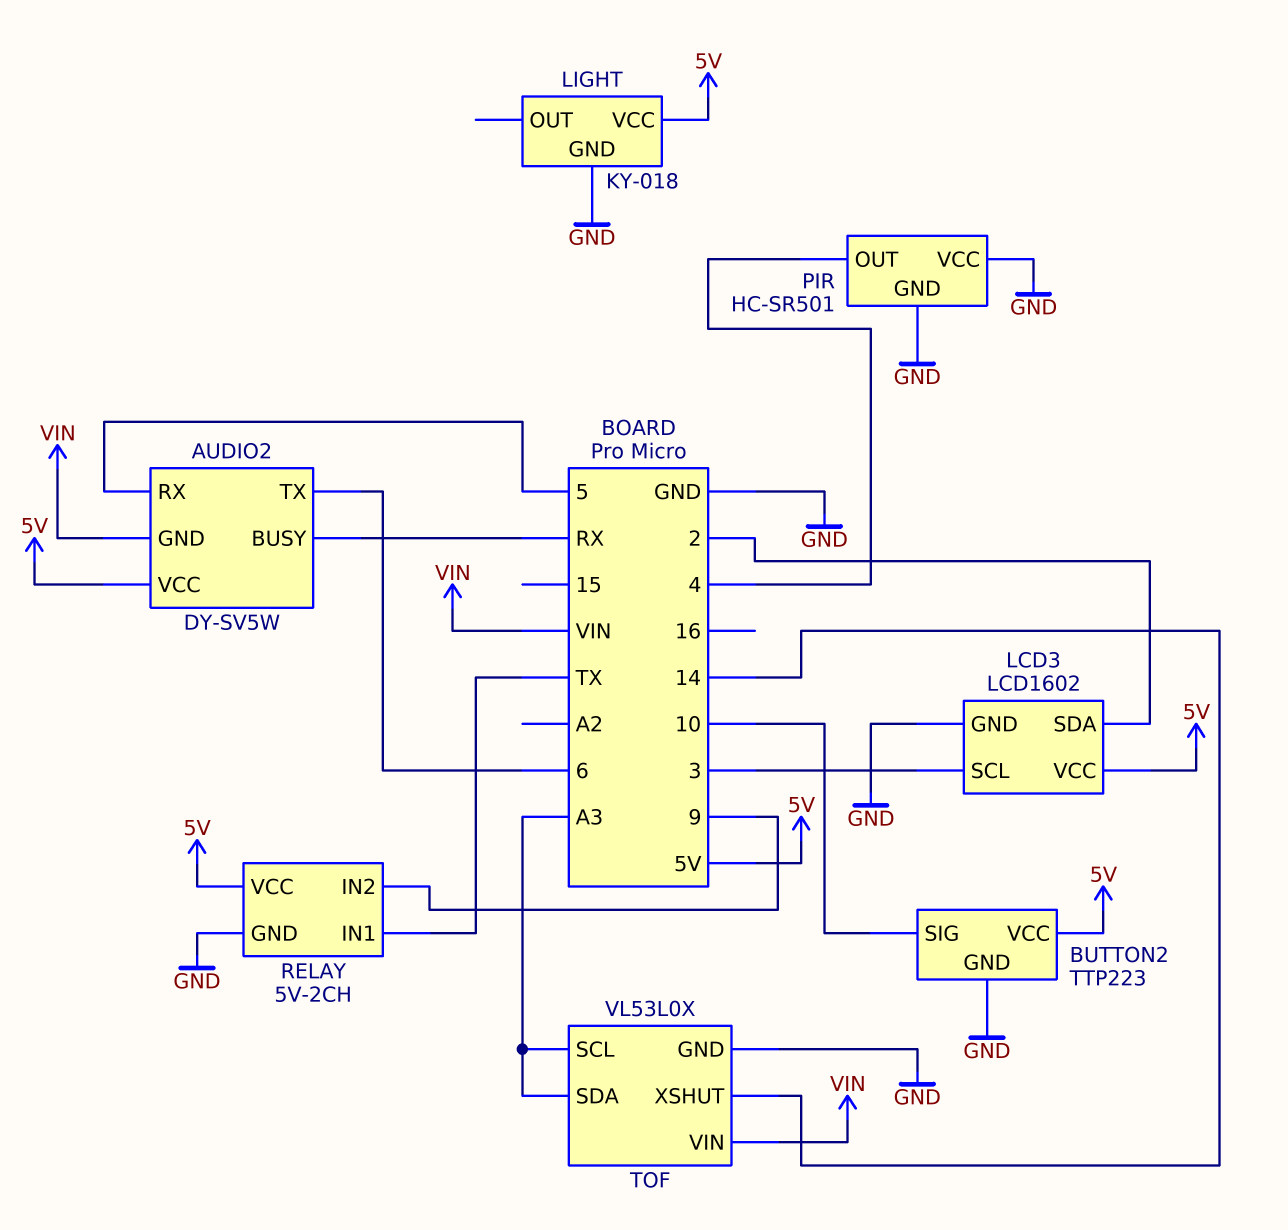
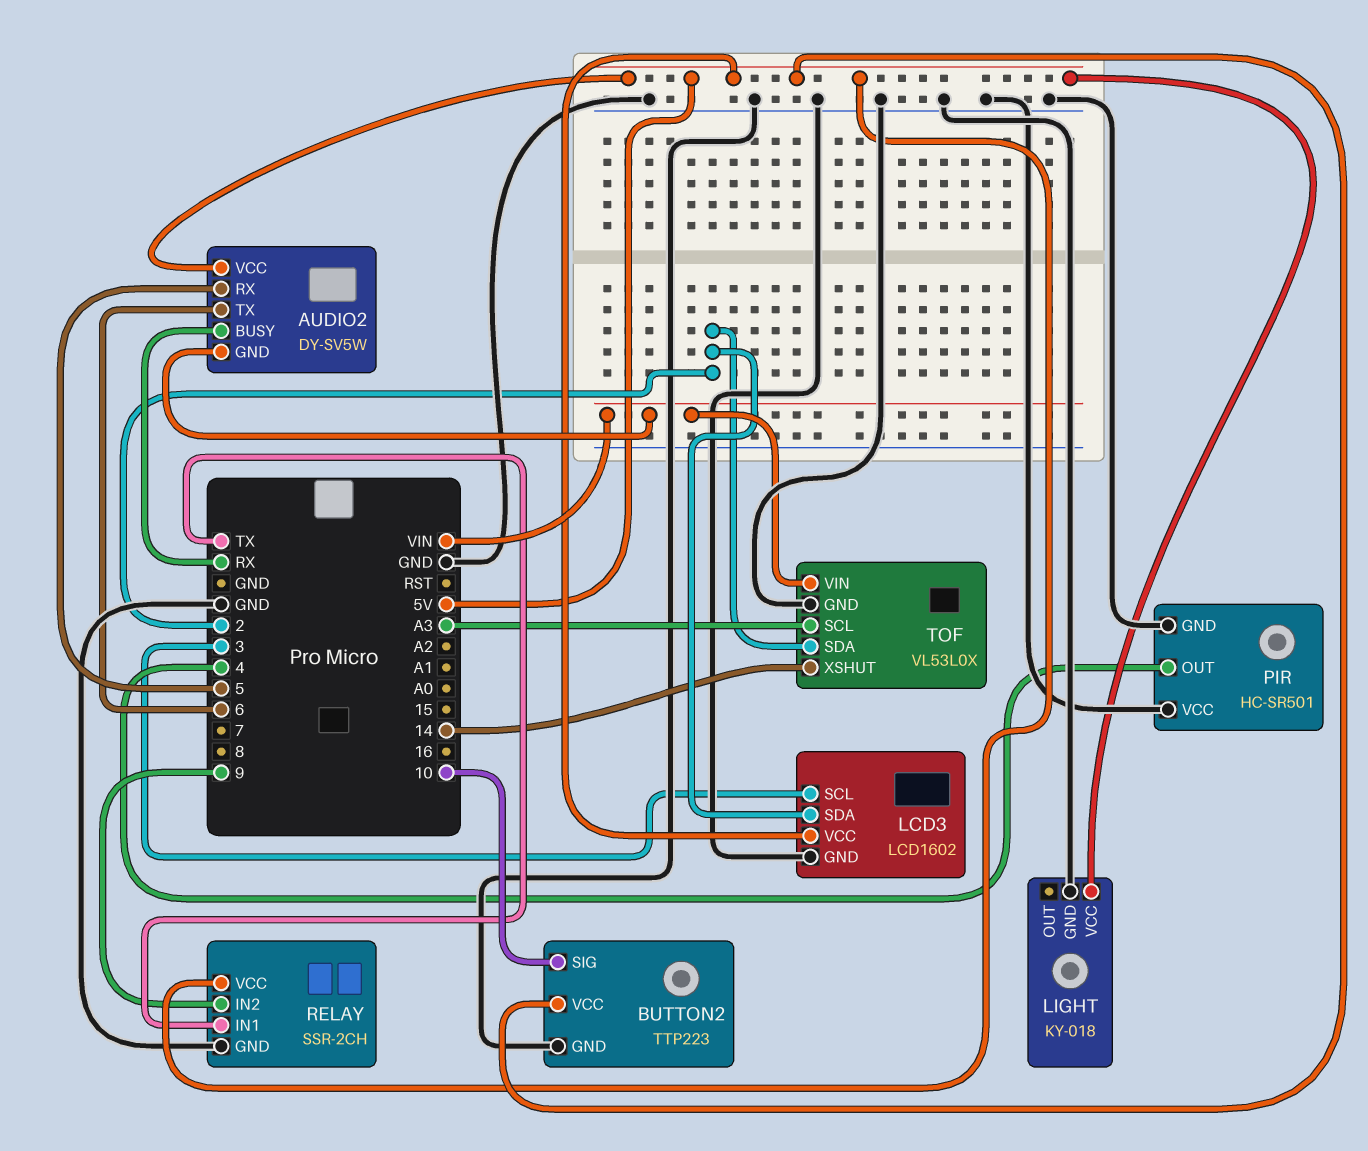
RELAY: 5V-2CH -> SSR-2CH
TOF pin SDA: A3 -> 2

